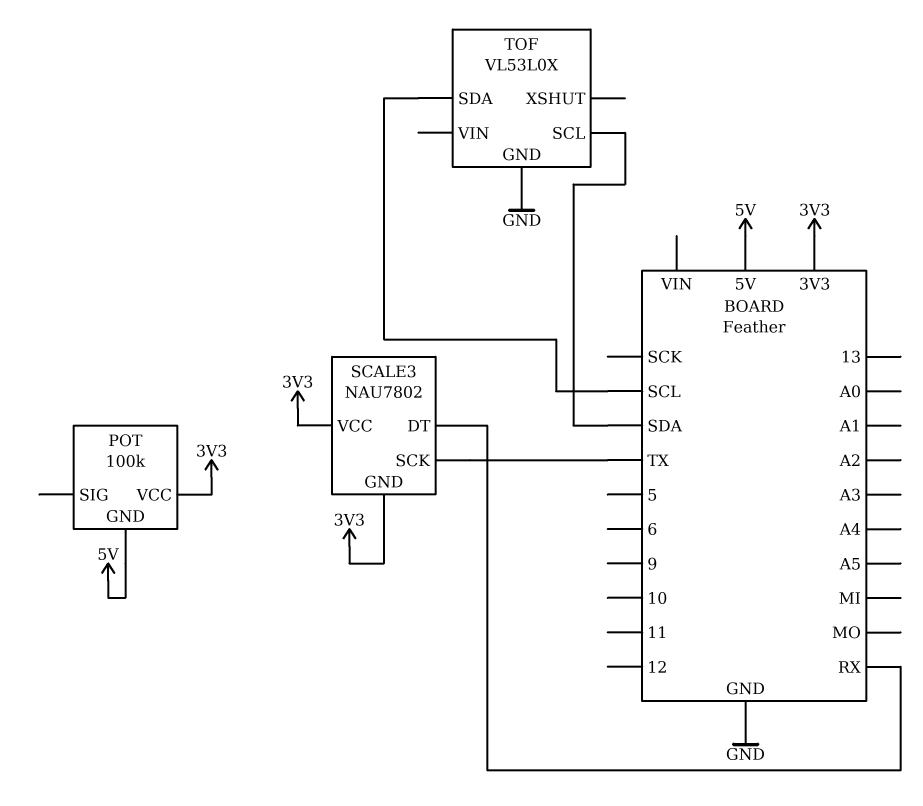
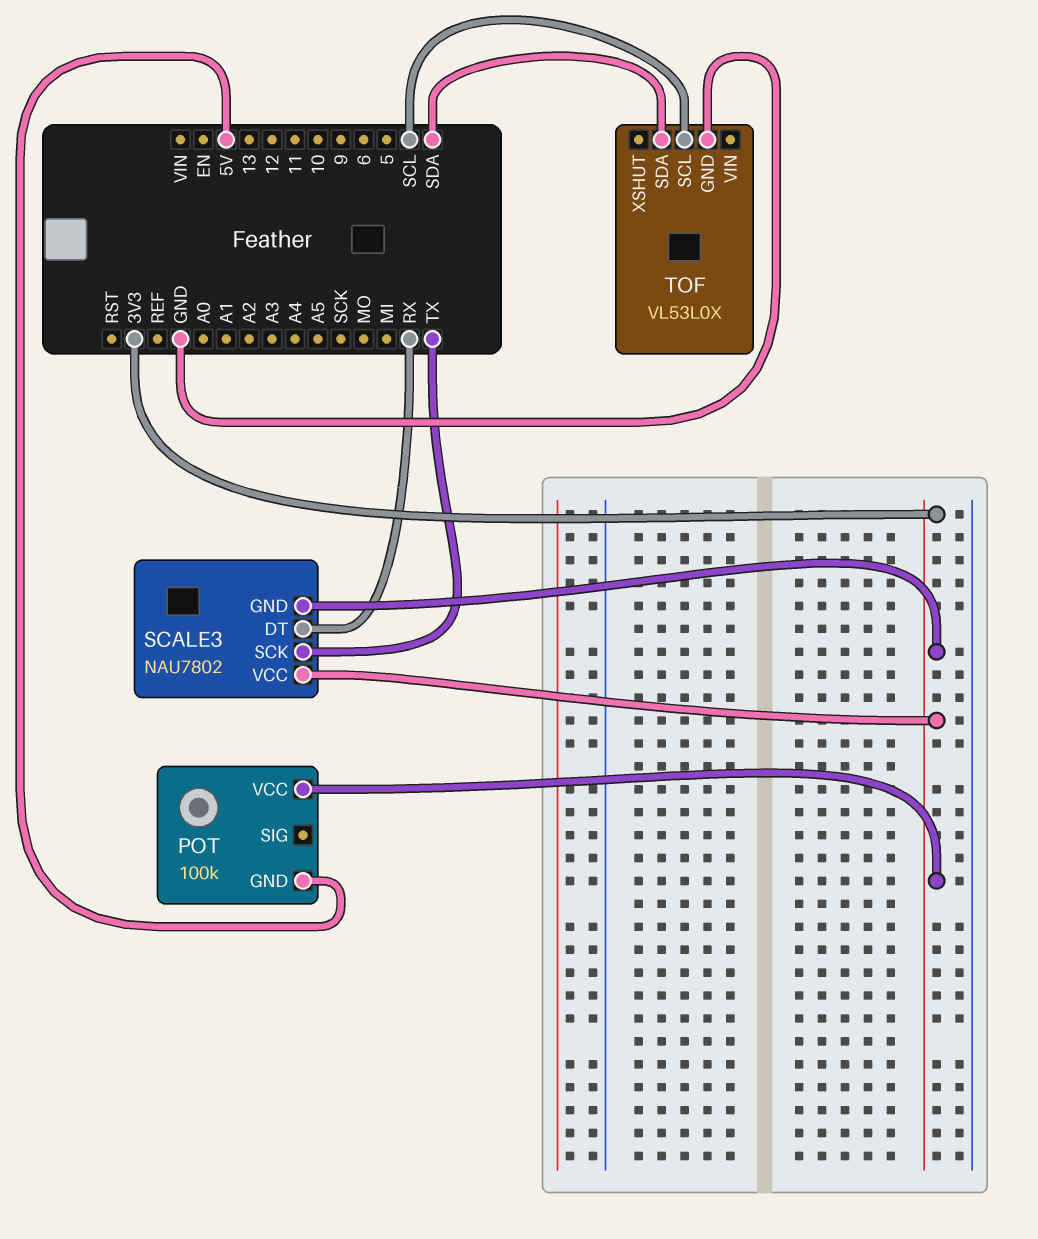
TOF pin SCL: SDA -> SCL
TOF pin SDA: SCL -> SDA

